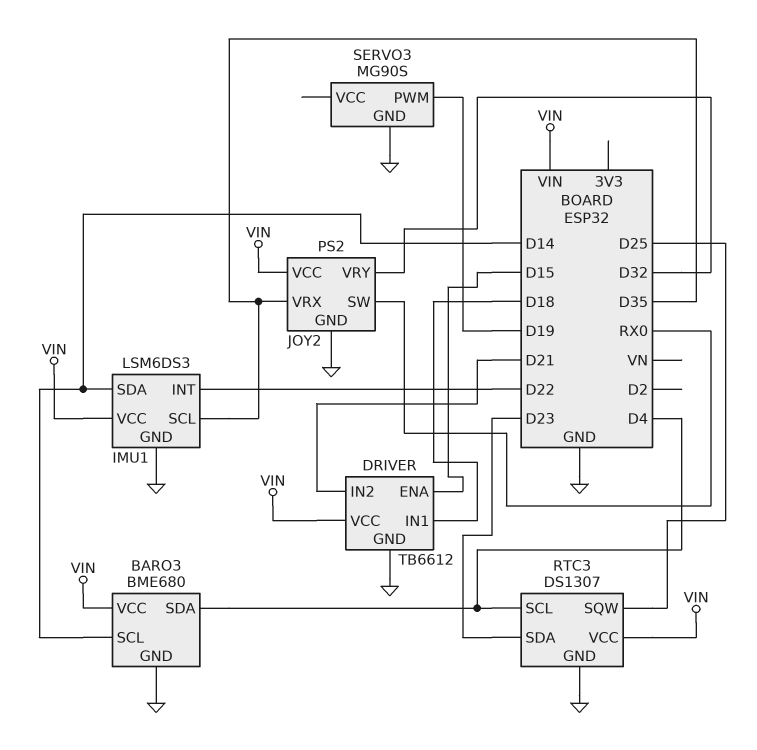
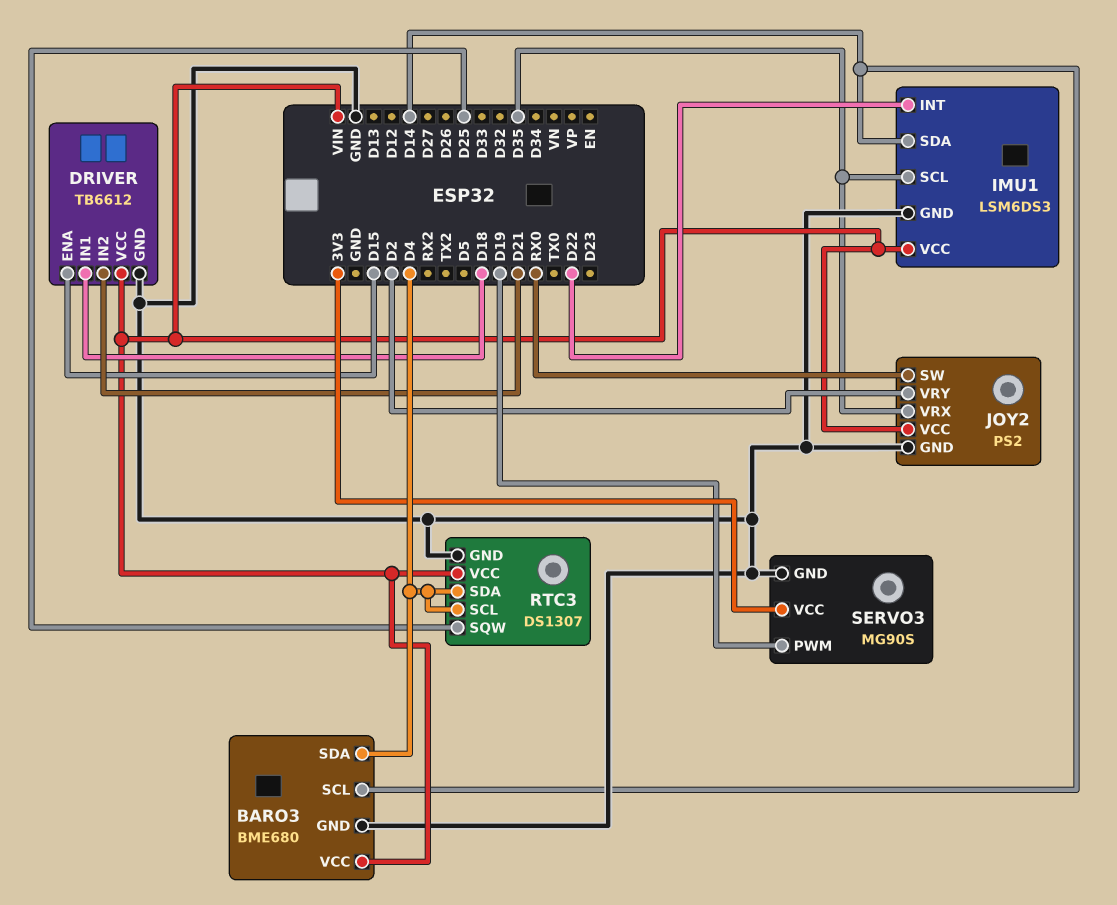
JOY2 pin VRY: D32 -> D2
RTC3 pin SDA: D23 -> D4
SERVO3 pin VCC: none -> 3V3

